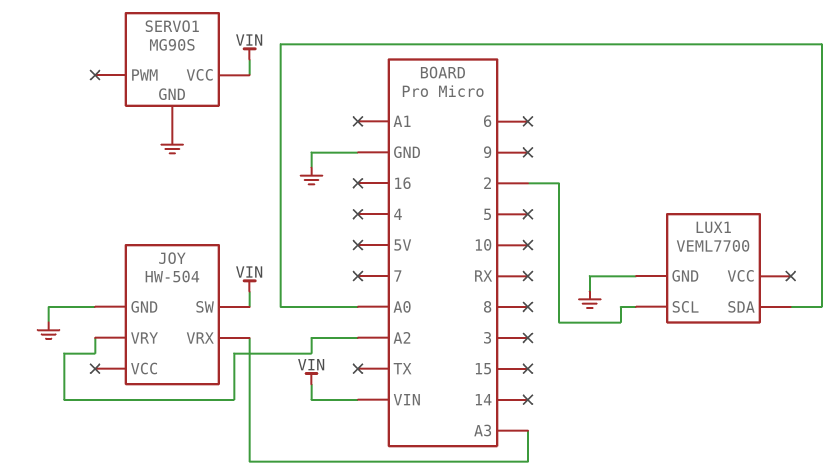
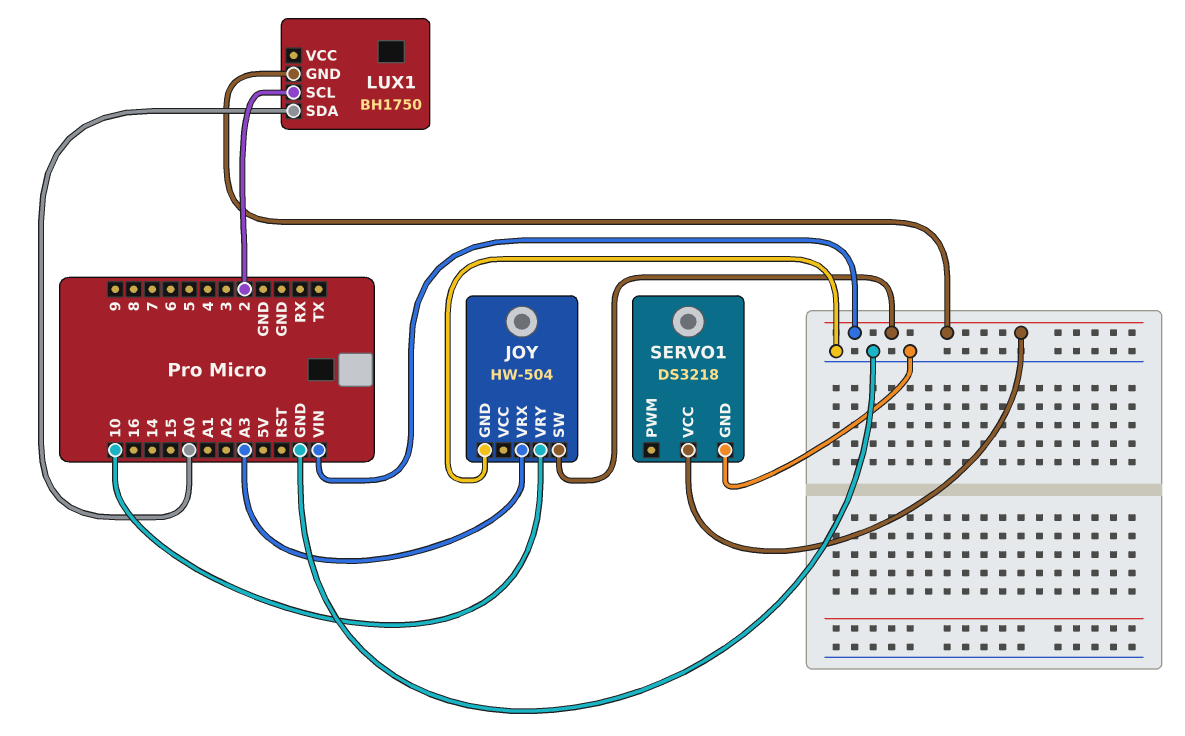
JOY pin VRY: A2 -> 10
LUX1: VEML7700 -> BH1750
LUX1 pin GND: GND -> VIN
SERVO1: MG90S -> DS3218

